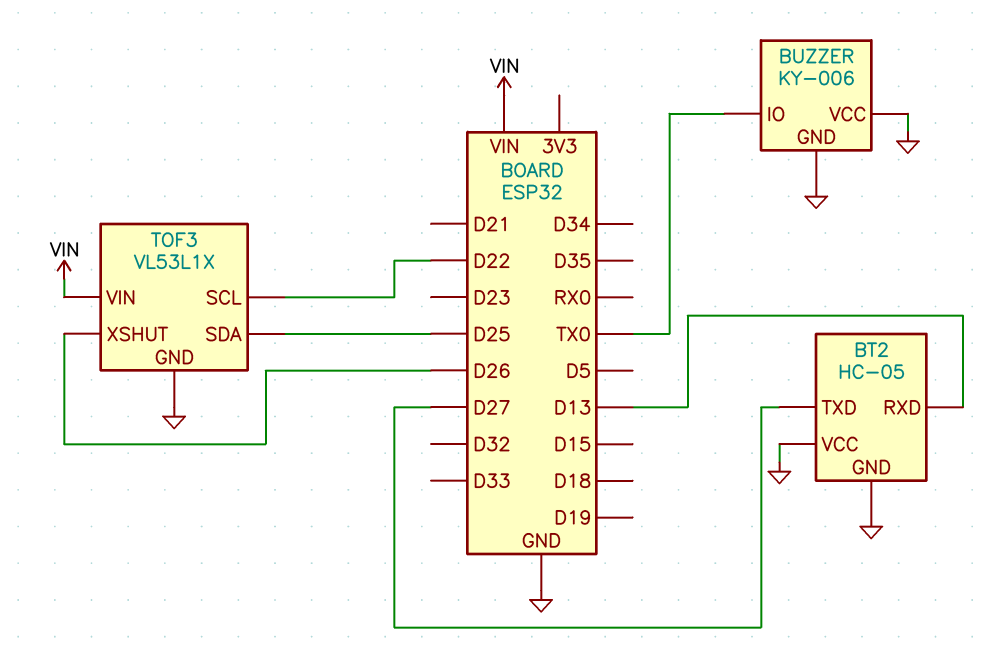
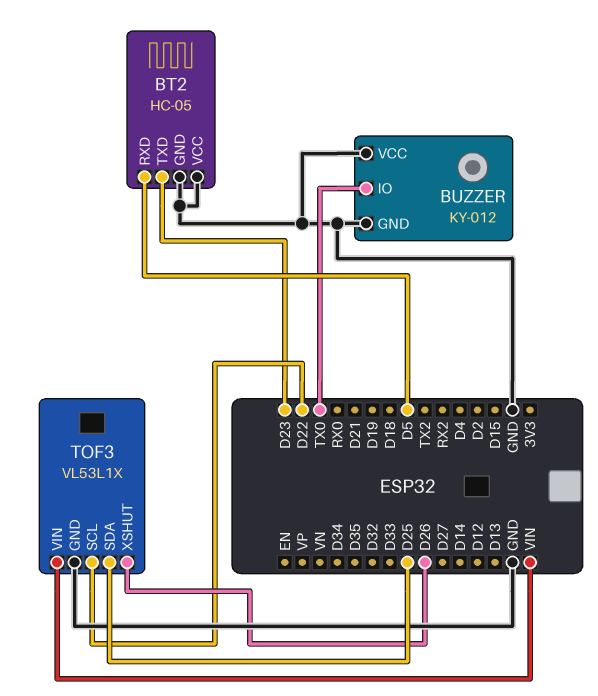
BT2 pin RXD: D13 -> D5
BT2 pin TXD: D27 -> D23
BUZZER: KY-006 -> KY-012

